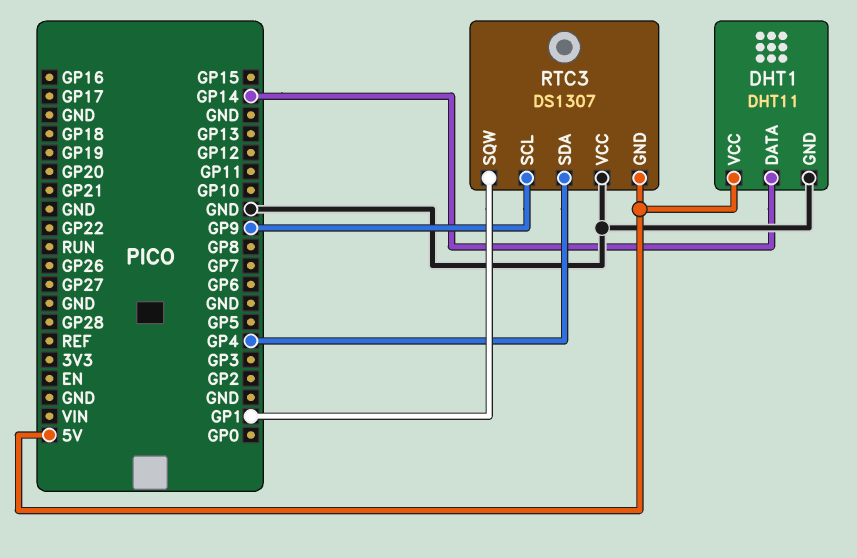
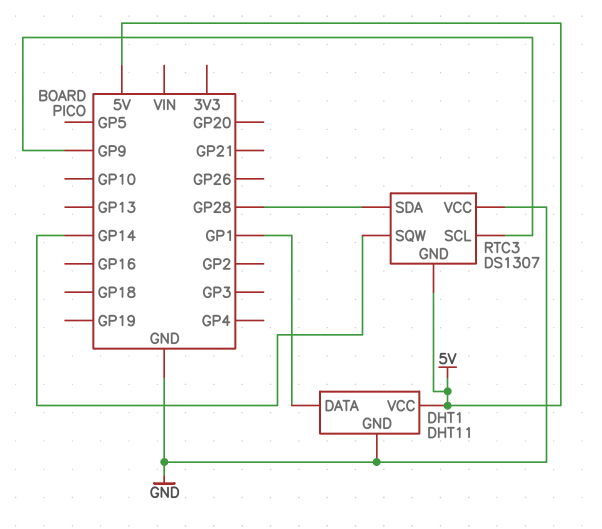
DHT1 pin DATA: GP14 -> GP1
RTC3 pin SDA: GP4 -> GP28
RTC3 pin SQW: GP1 -> GP14

